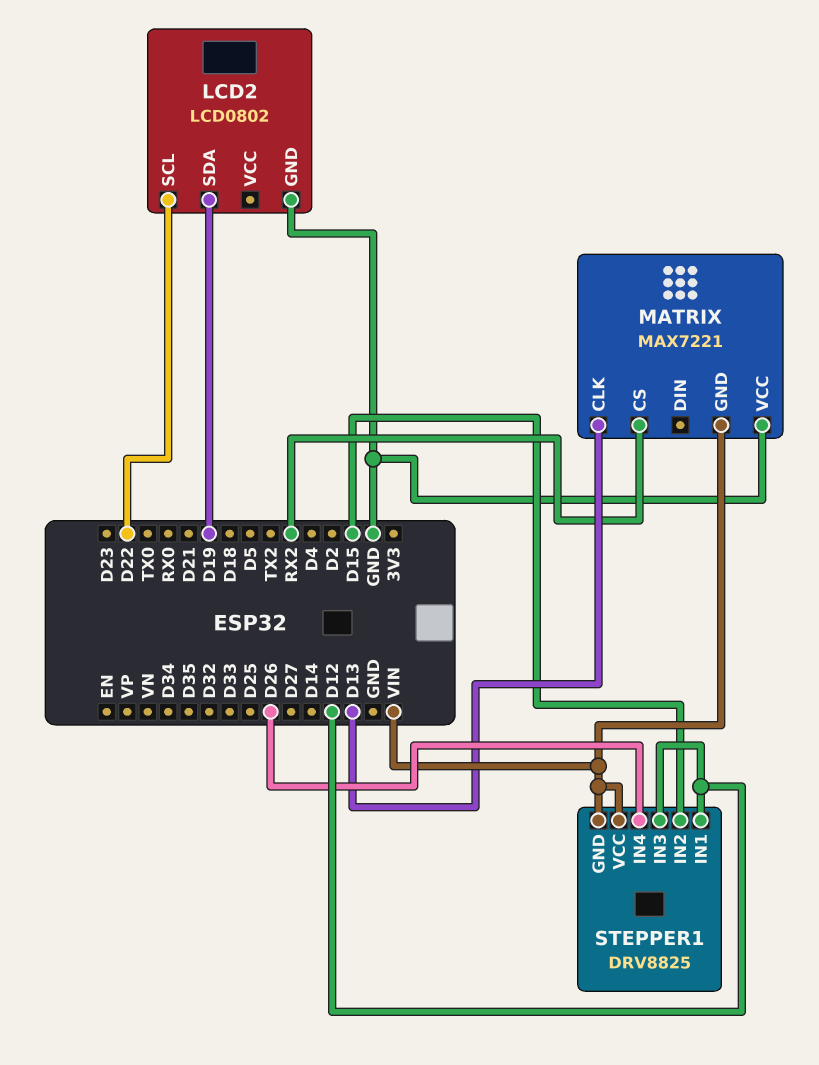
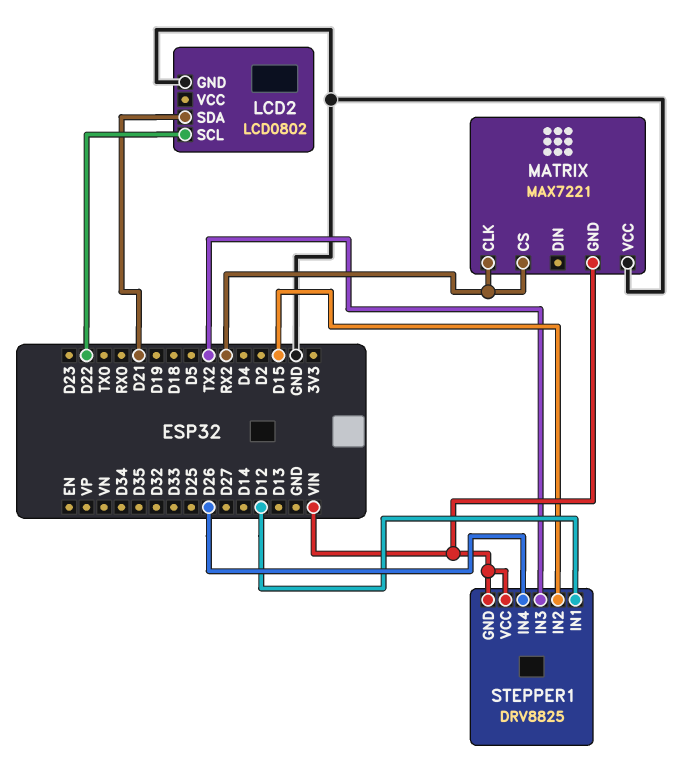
LCD2 pin SDA: D19 -> D21
MATRIX pin CLK: D13 -> RX2
STEPPER1 pin IN3: D12 -> TX2

